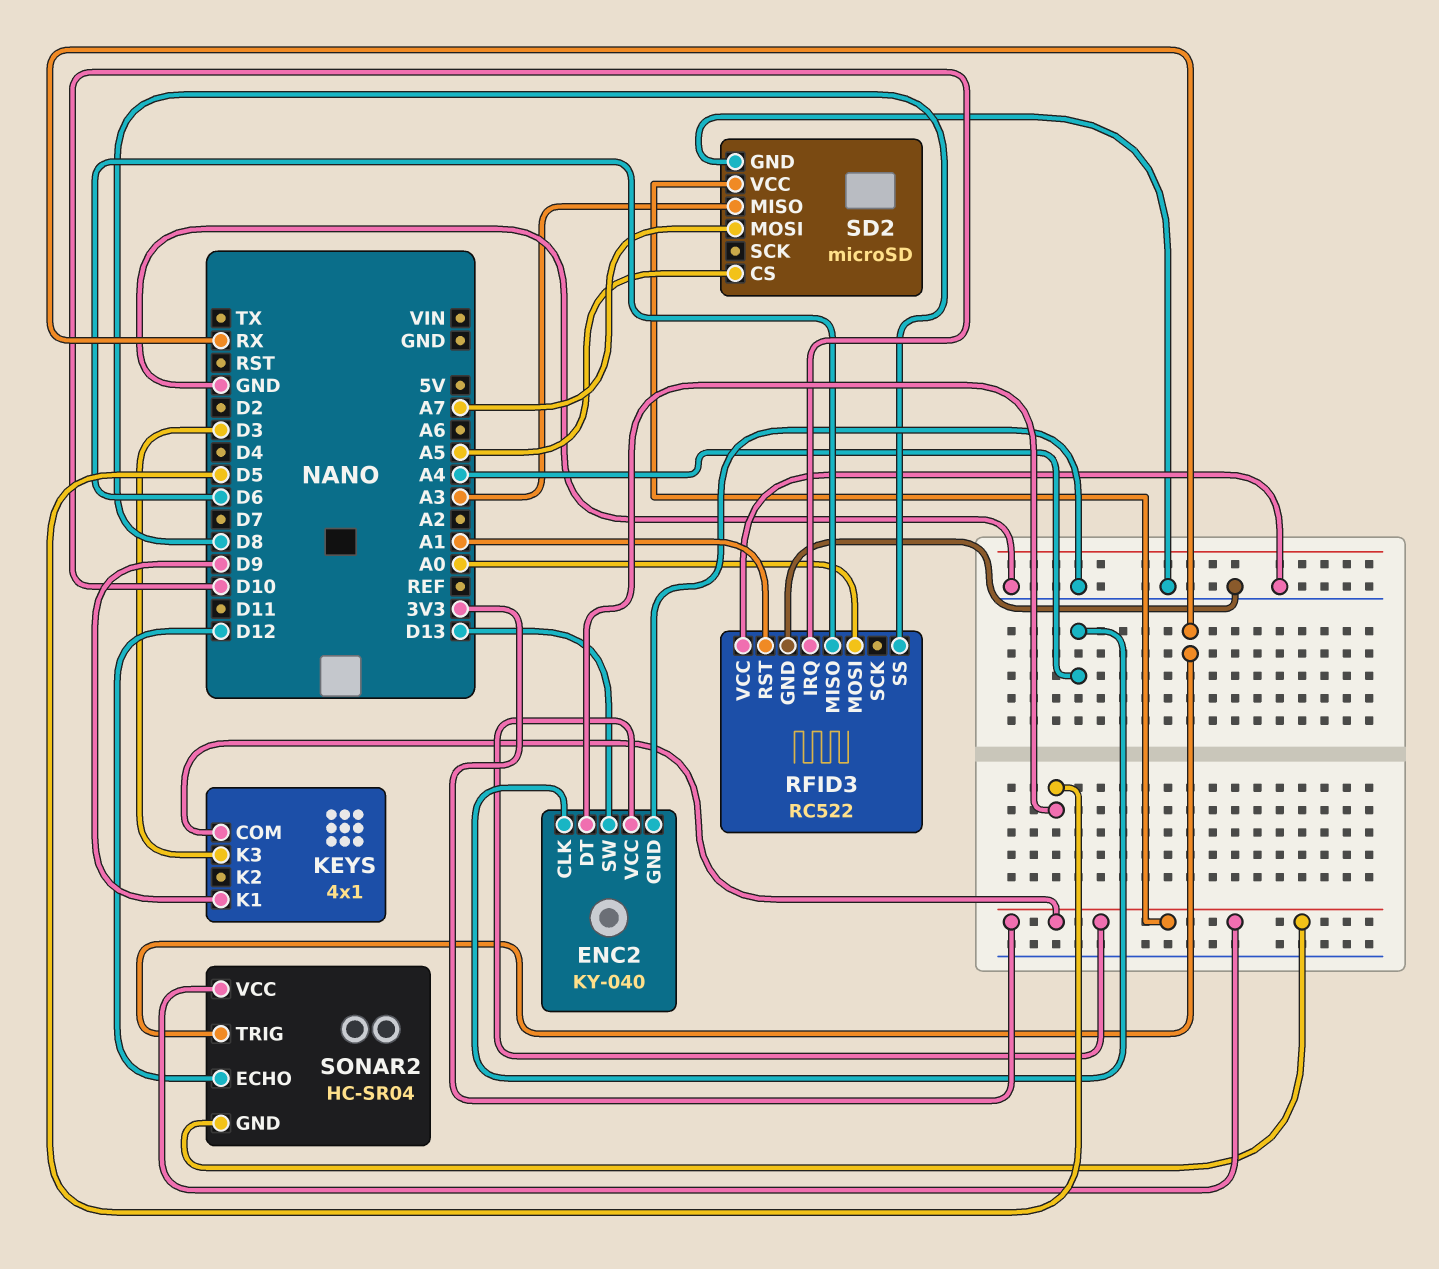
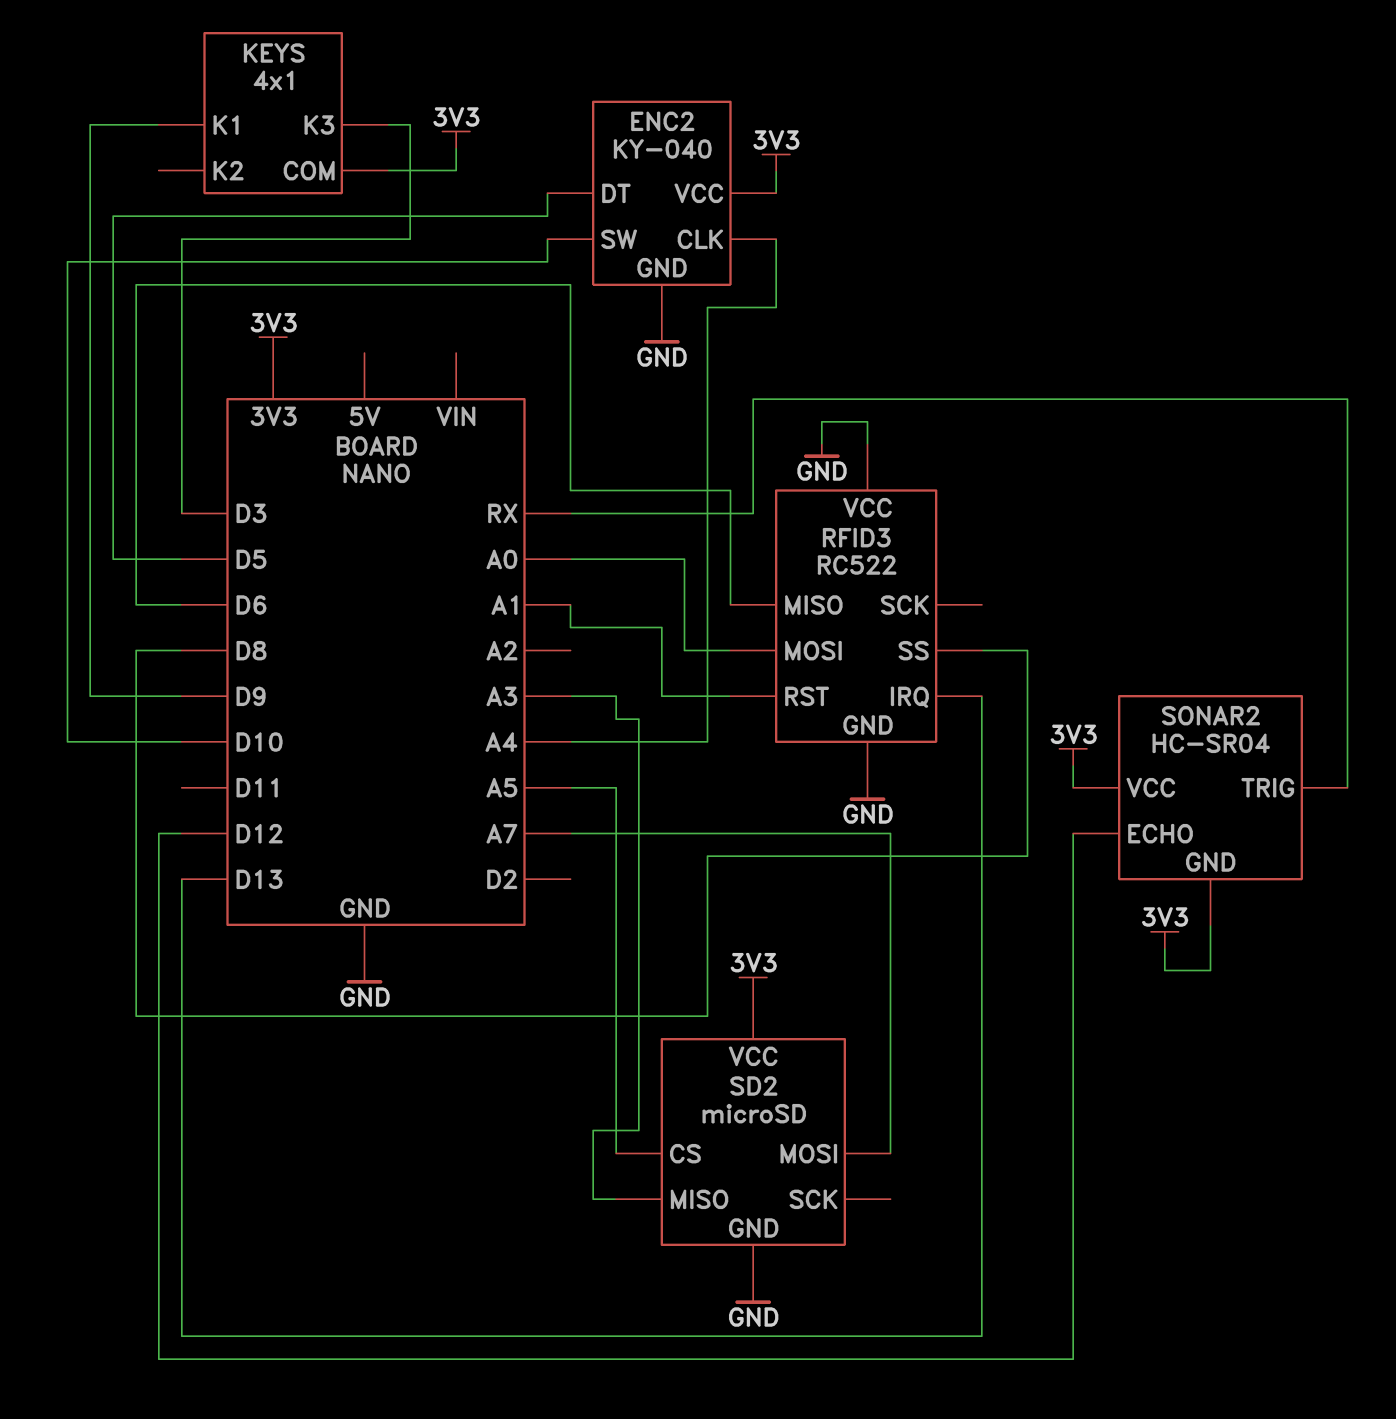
ENC2 pin SW: D13 -> D10
RFID3 pin IRQ: D10 -> D13

